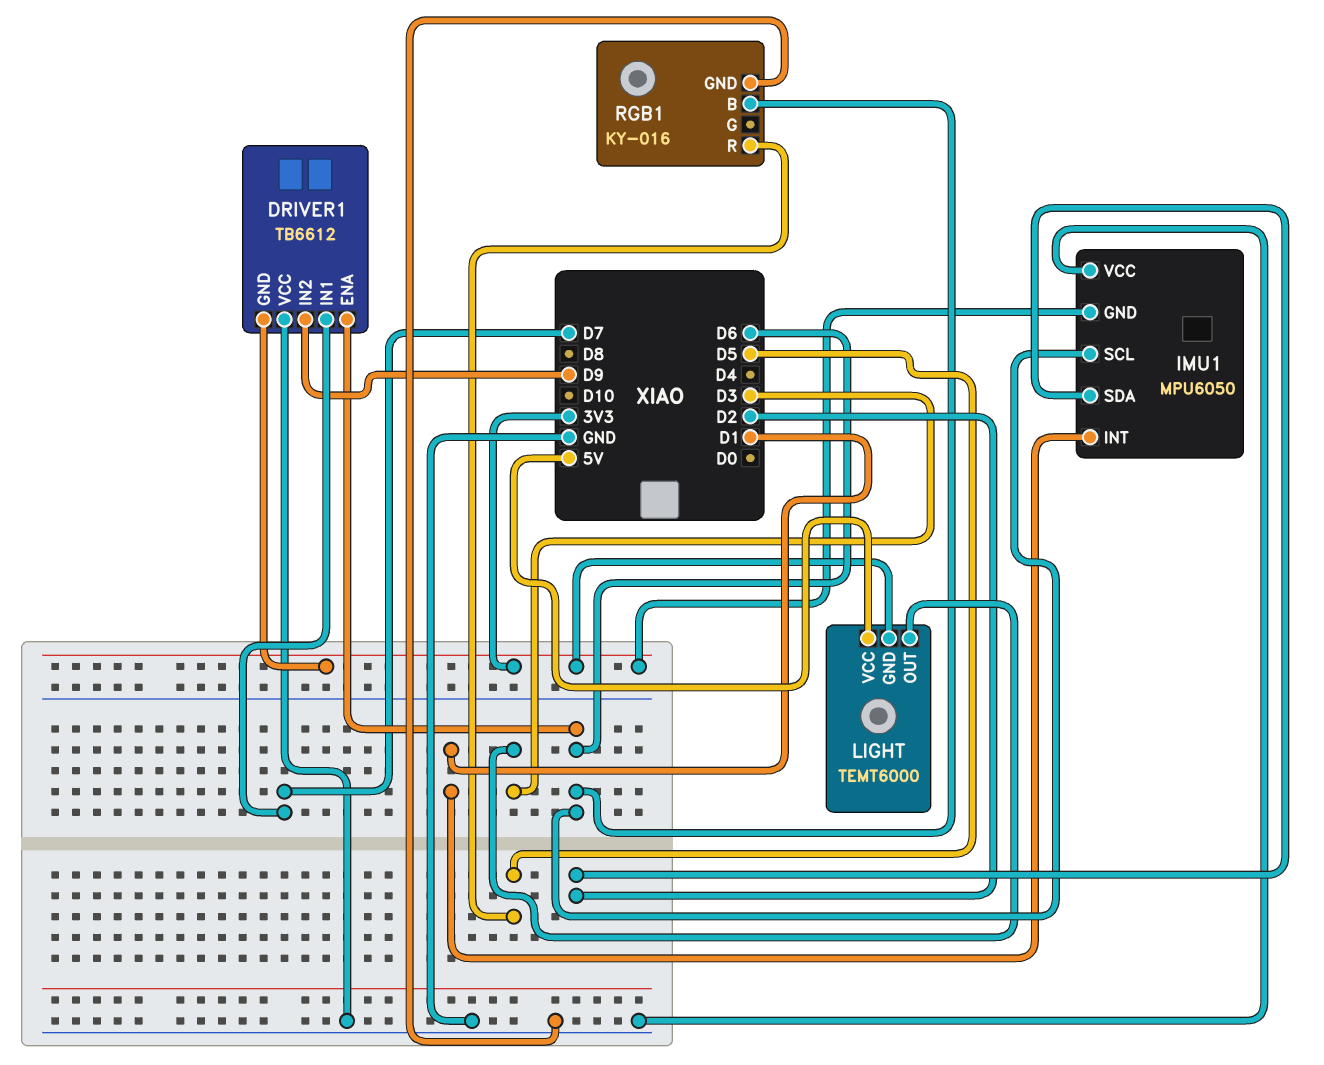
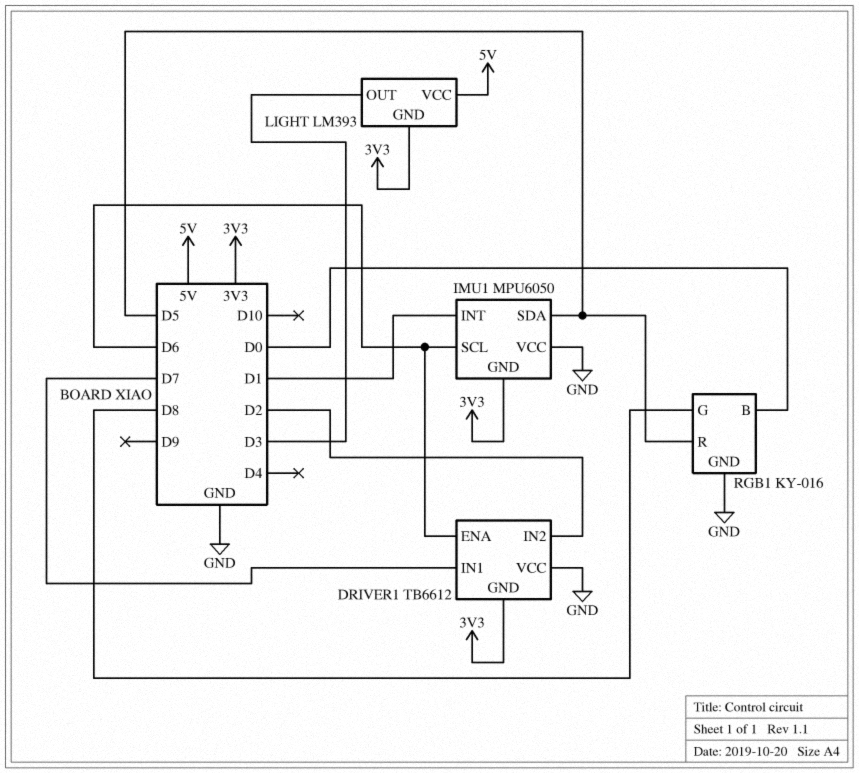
DRIVER1 pin IN2: D9 -> D2
IMU1 pin SDA: D2 -> D5
LIGHT: TEMT6000 -> LM393
RGB1 pin B: D6 -> D0
RGB1 pin G: none -> D8

